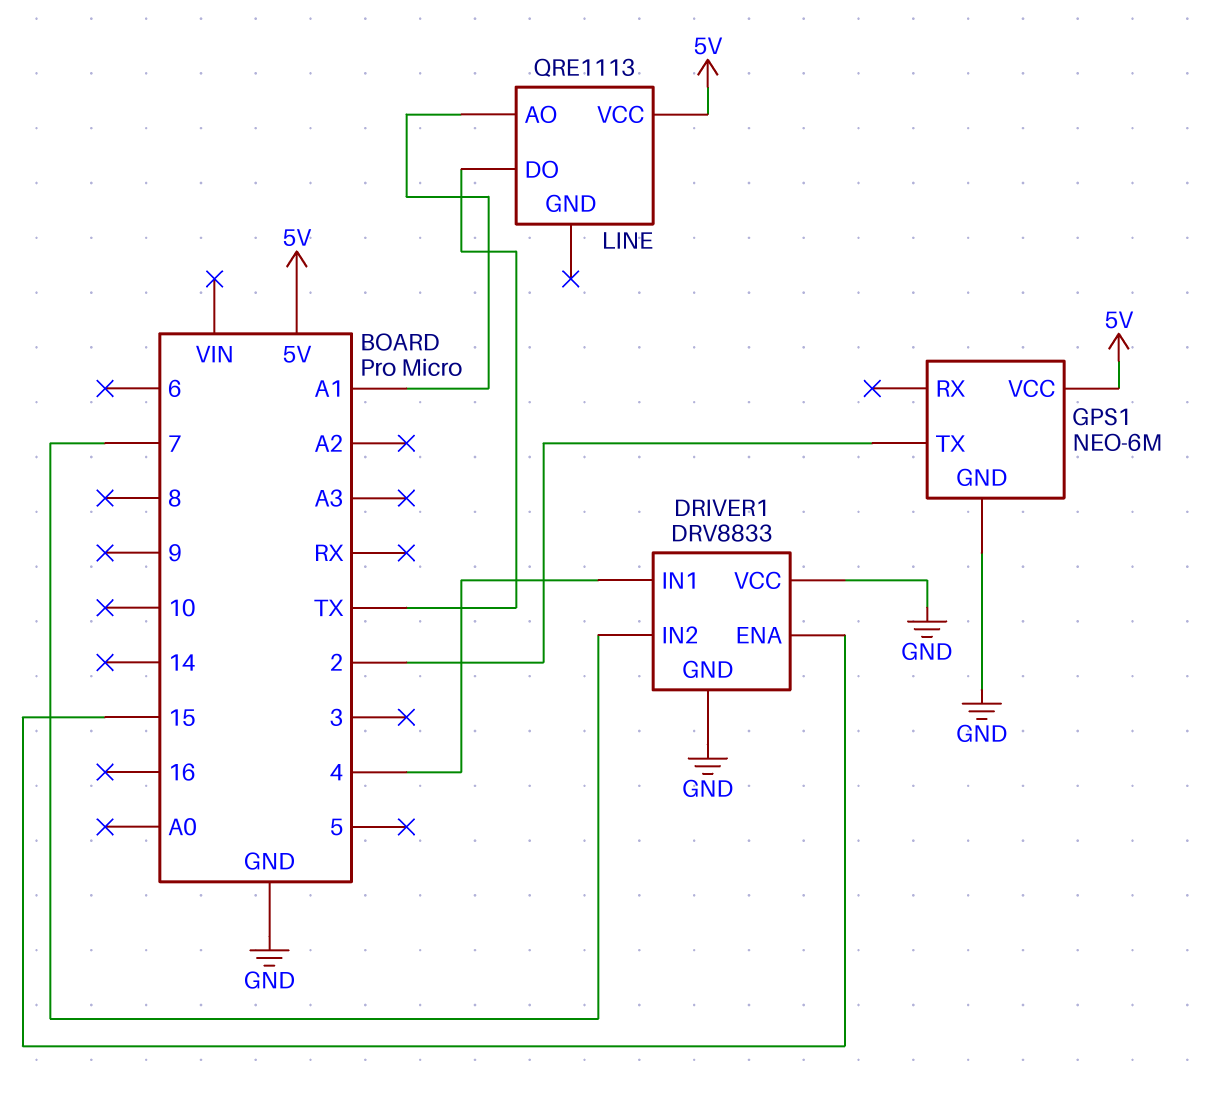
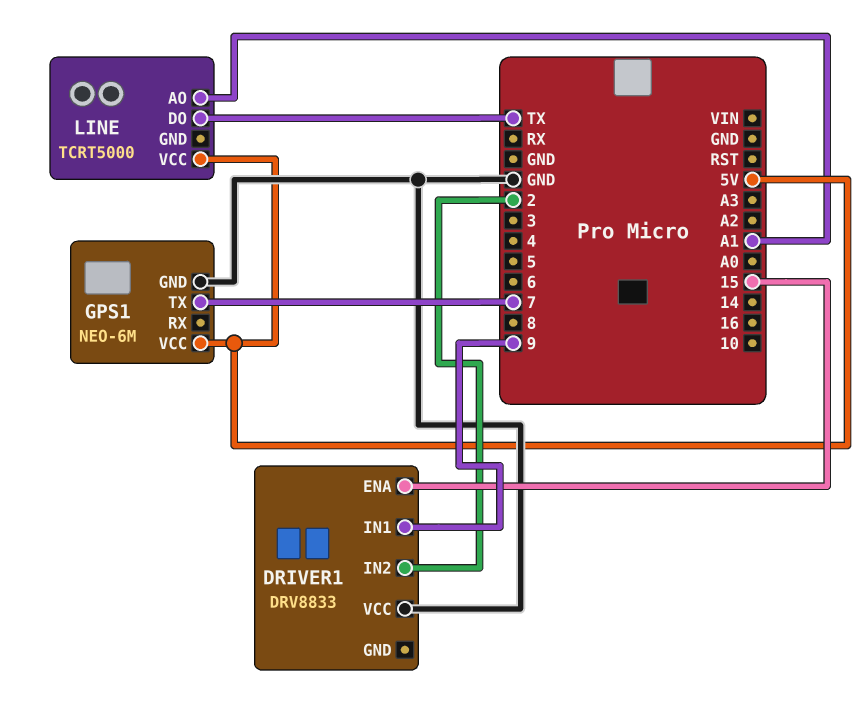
DRIVER1 pin GND: GND -> none
DRIVER1 pin IN1: 4 -> 9
DRIVER1 pin IN2: 7 -> 2
GPS1 pin TX: 2 -> 7
LINE: QRE1113 -> TCRT5000

